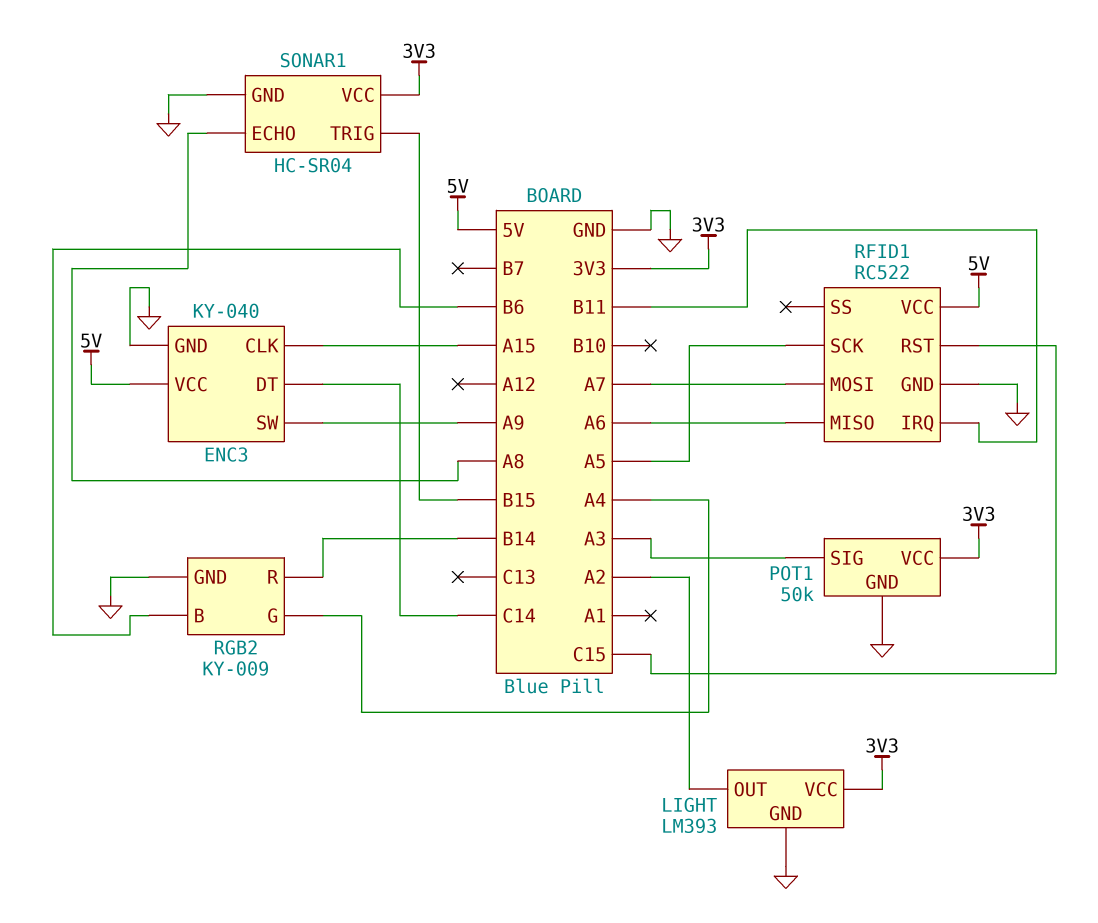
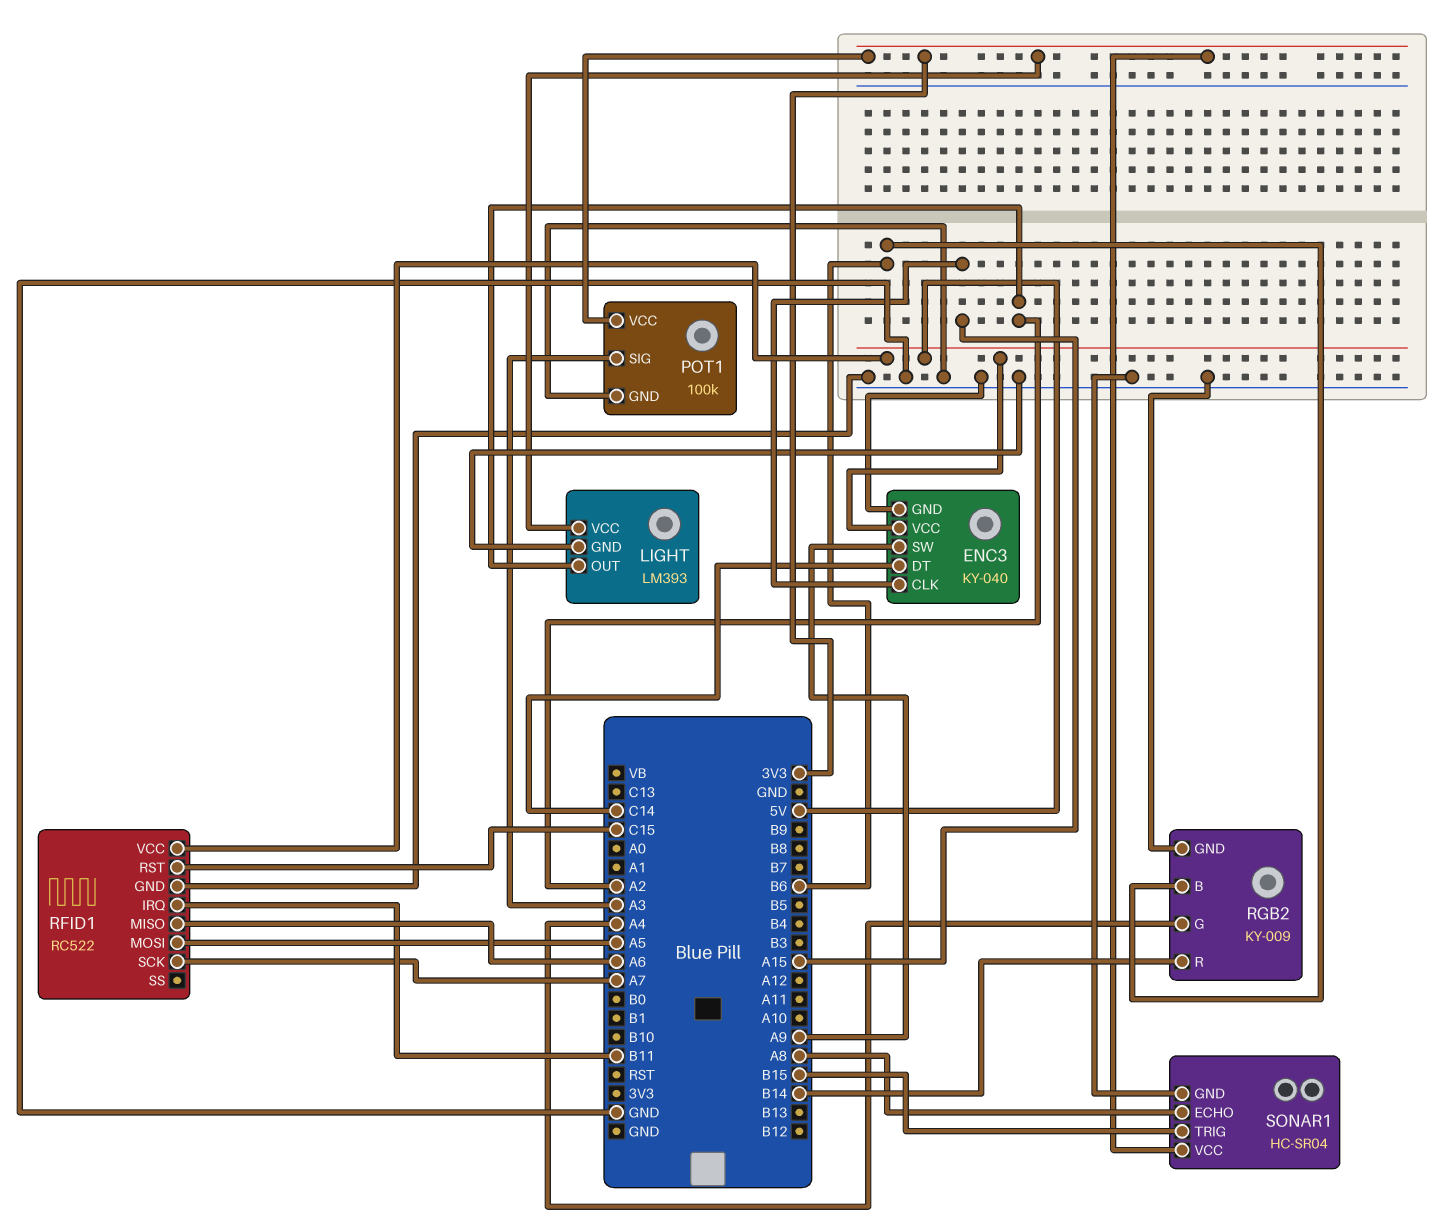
POT1: 50k -> 100k
RFID1 pin MOSI: A7 -> A5
RFID1 pin SCK: A5 -> A7

